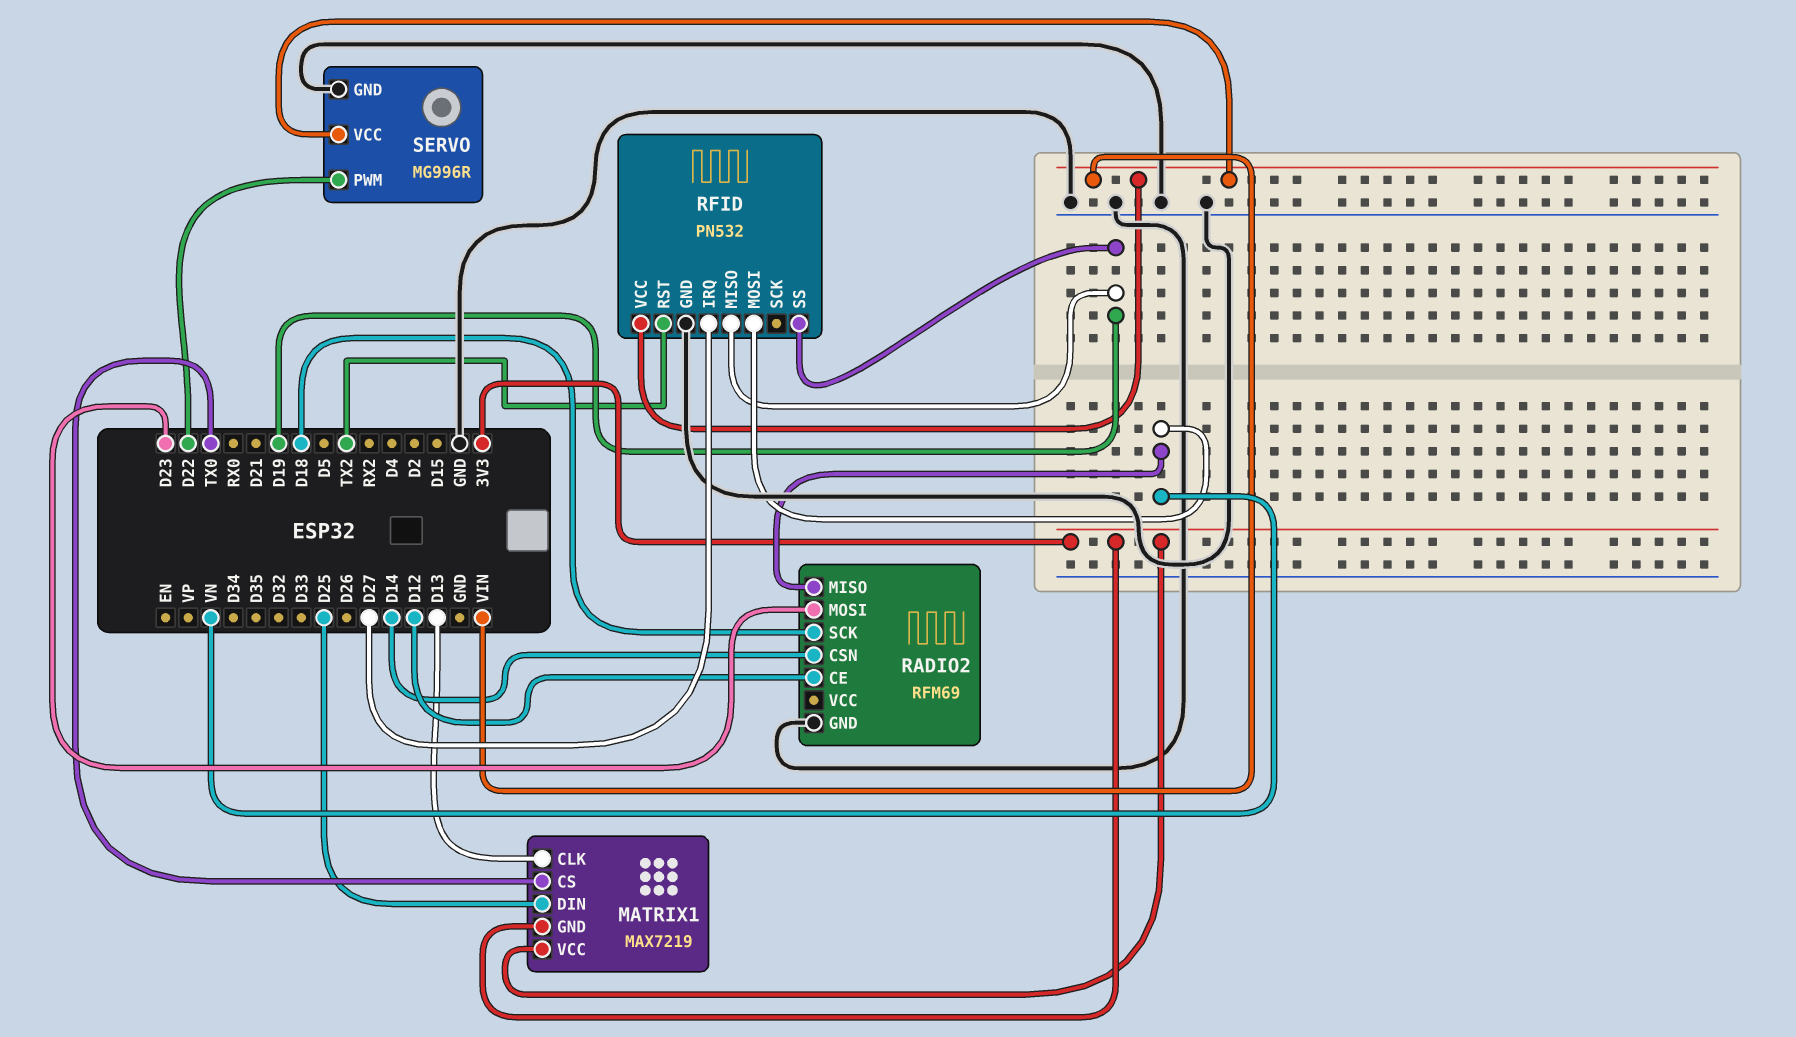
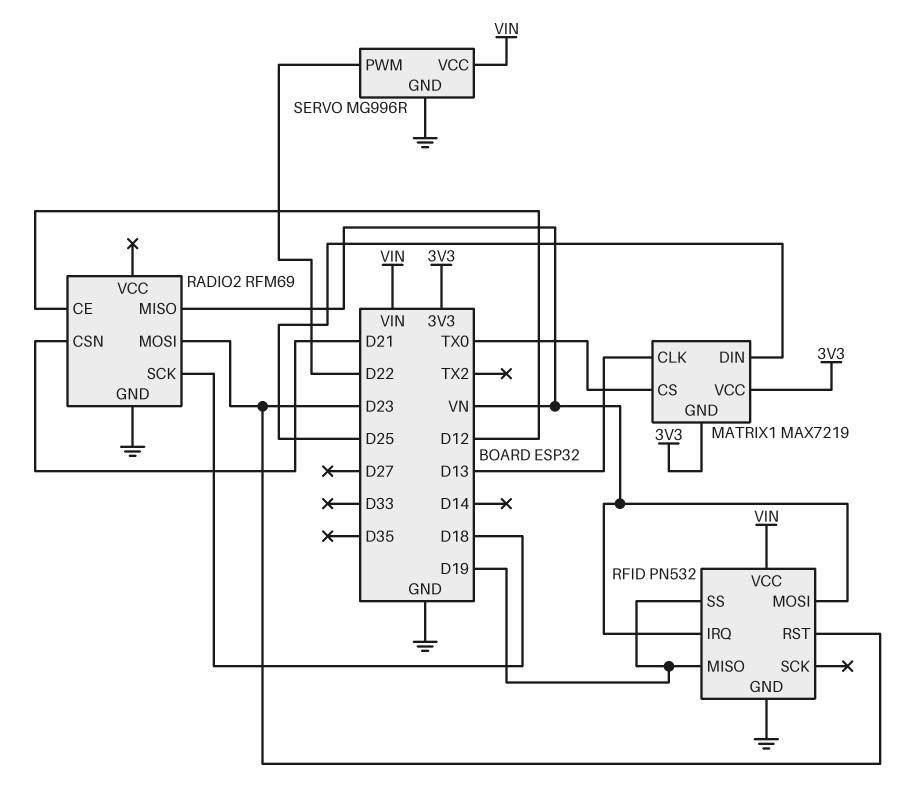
RADIO2 pin CSN: D14 -> D21
RFID pin IRQ: D27 -> VN
RFID pin RST: TX2 -> D23

